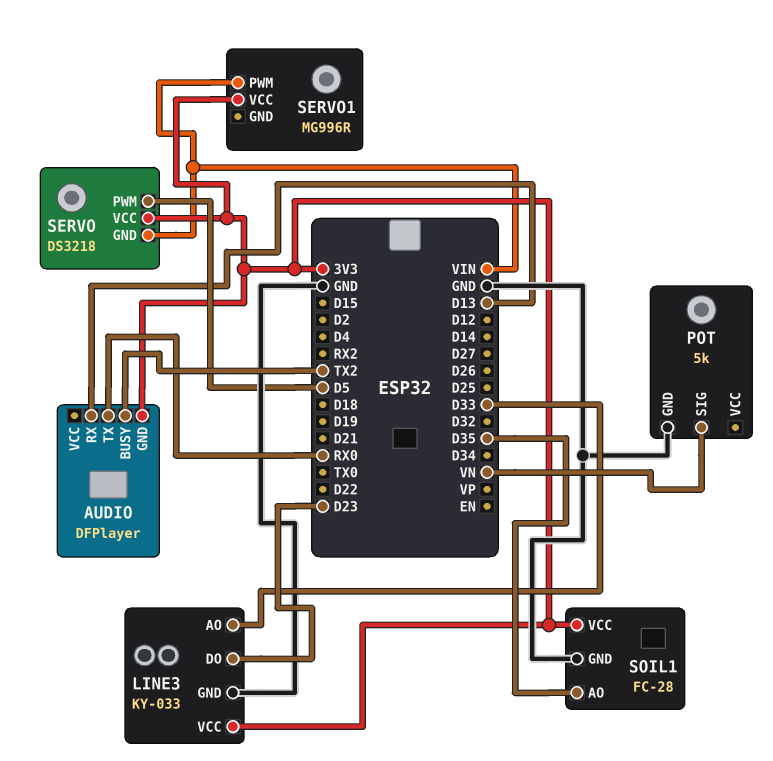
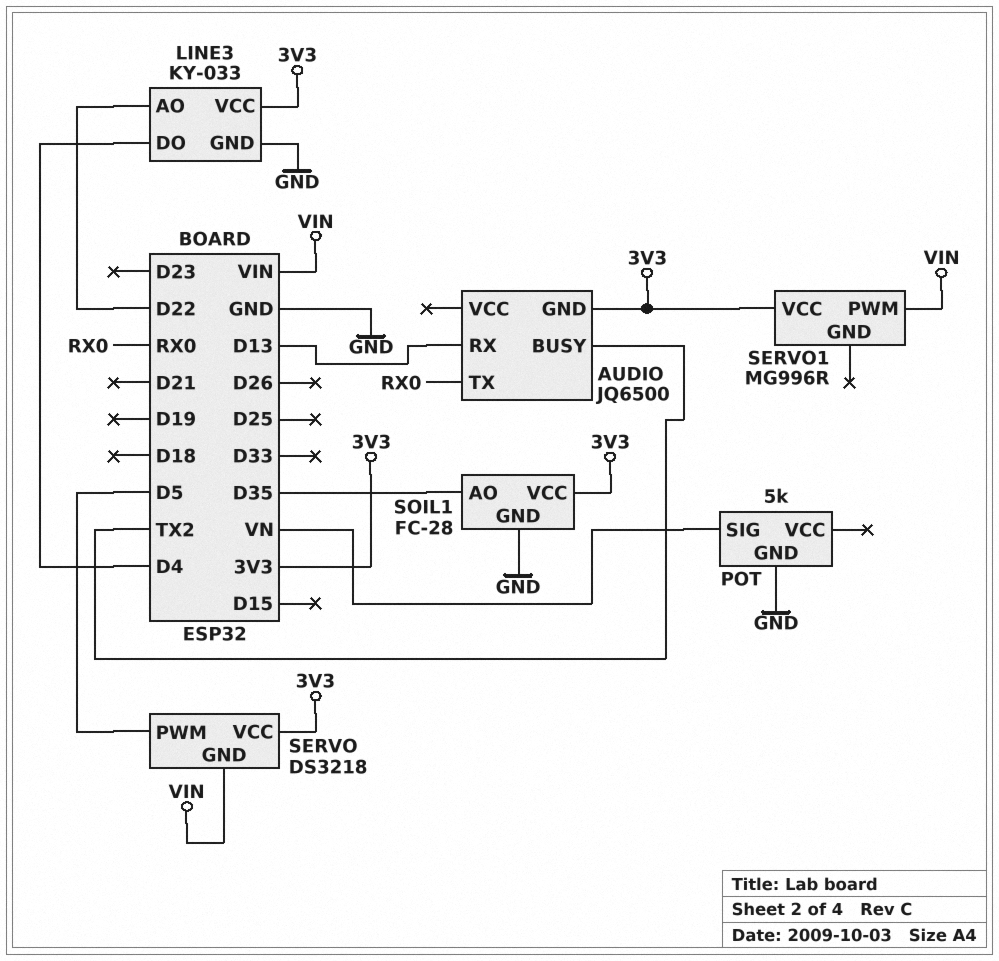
AUDIO: DFPlayer -> JQ6500
LINE3 pin AO: D33 -> D22
LINE3 pin DO: D23 -> D4

